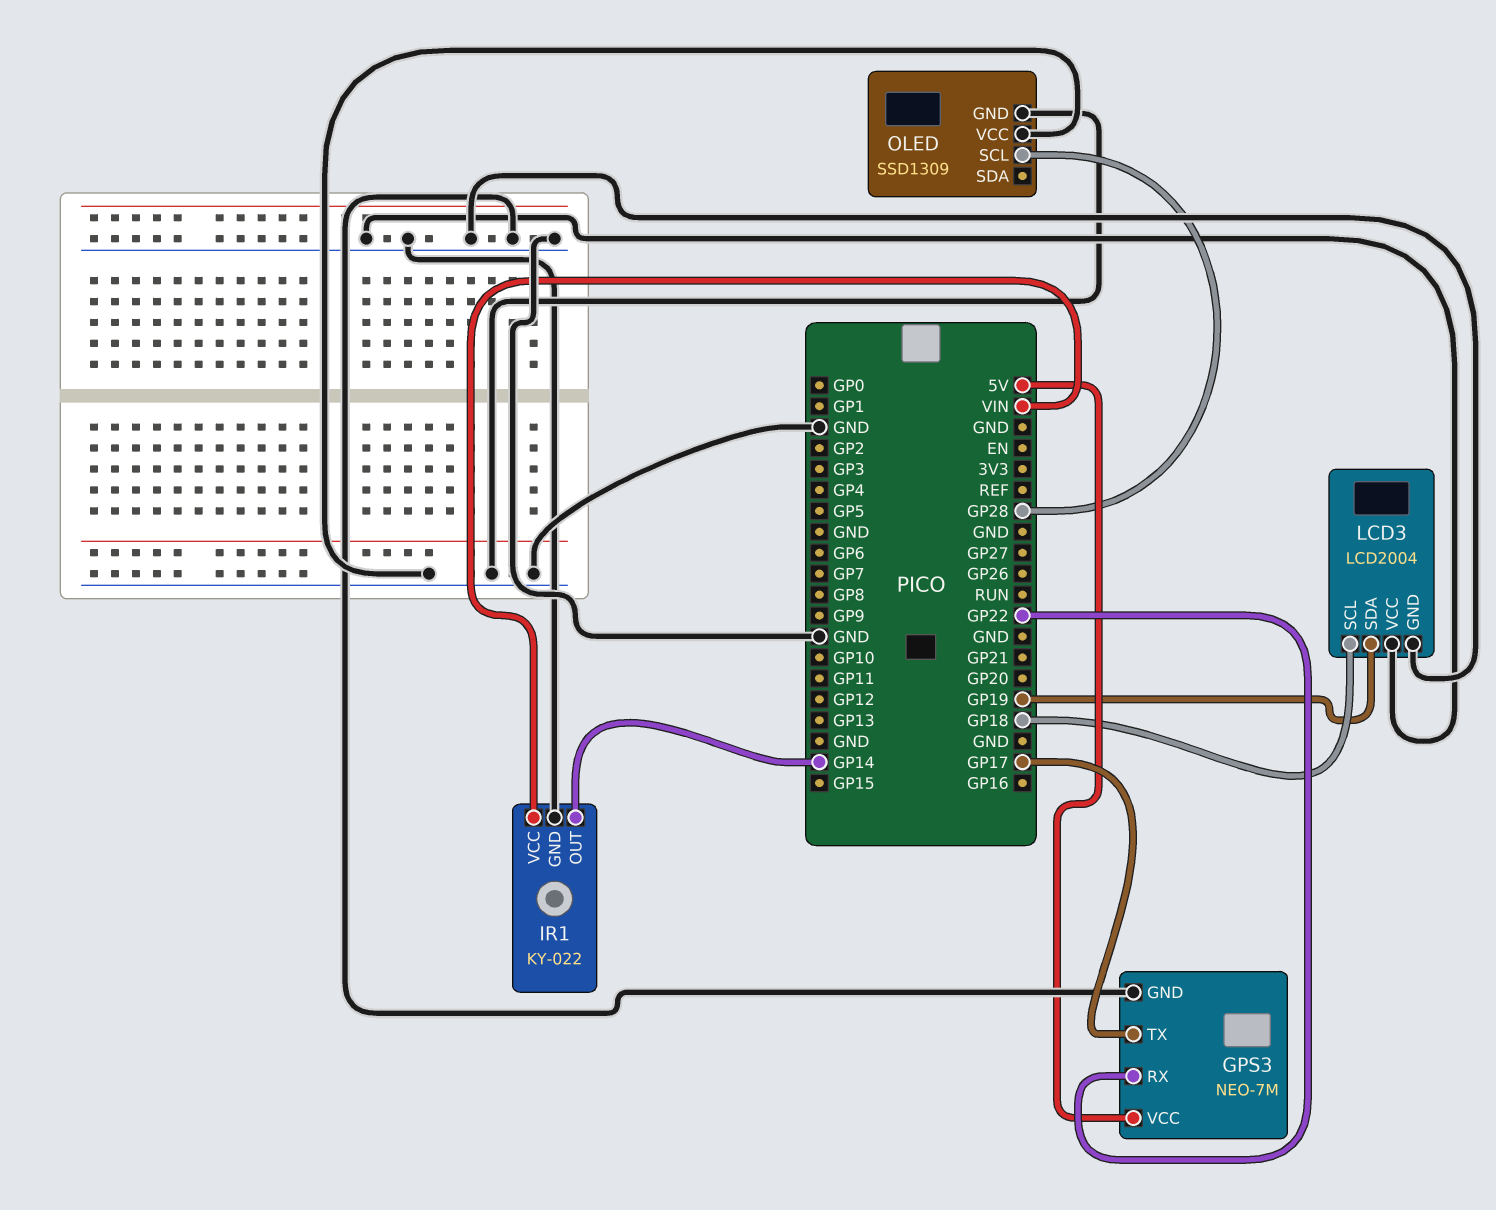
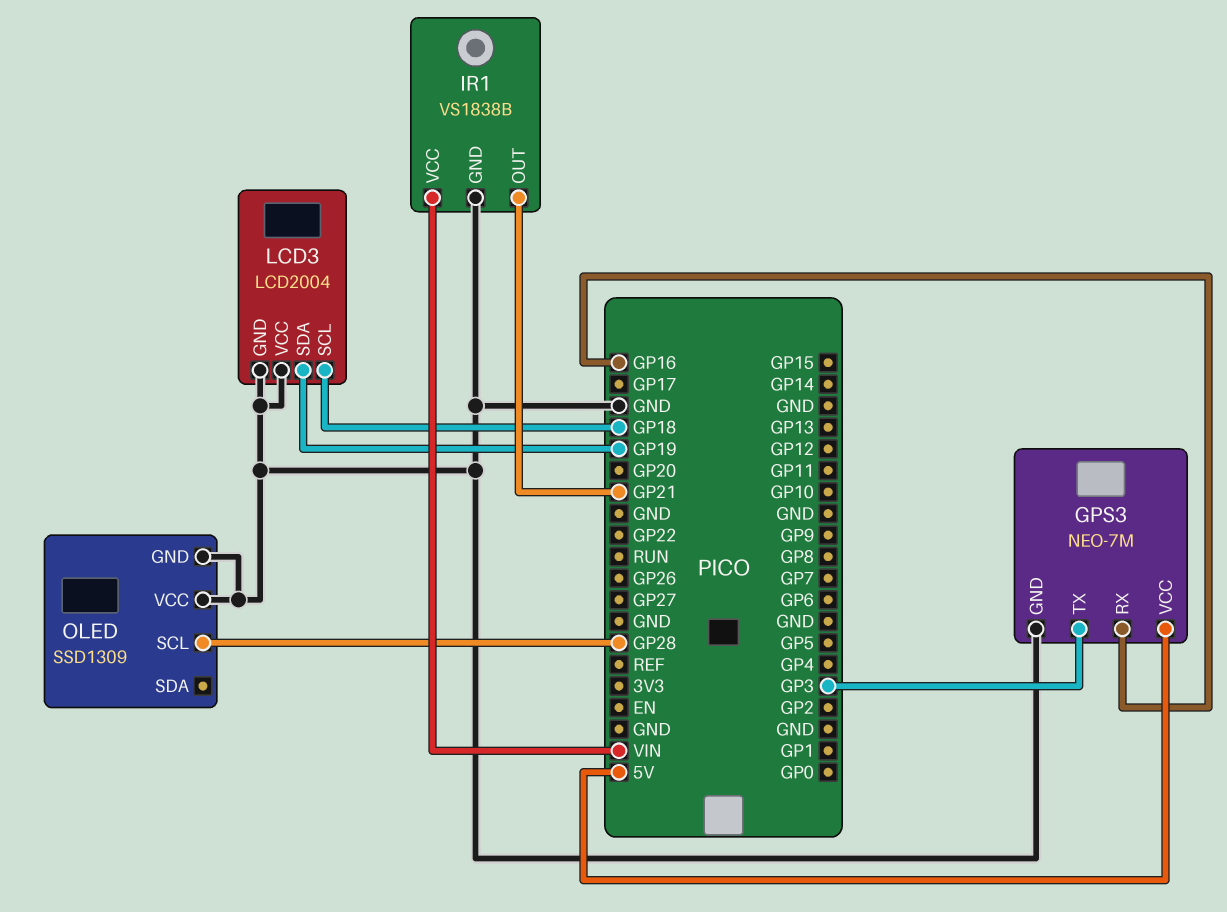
GPS3 pin RX: GP22 -> GP16
GPS3 pin TX: GP17 -> GP3
IR1: KY-022 -> VS1838B
IR1 pin OUT: GP14 -> GP21

